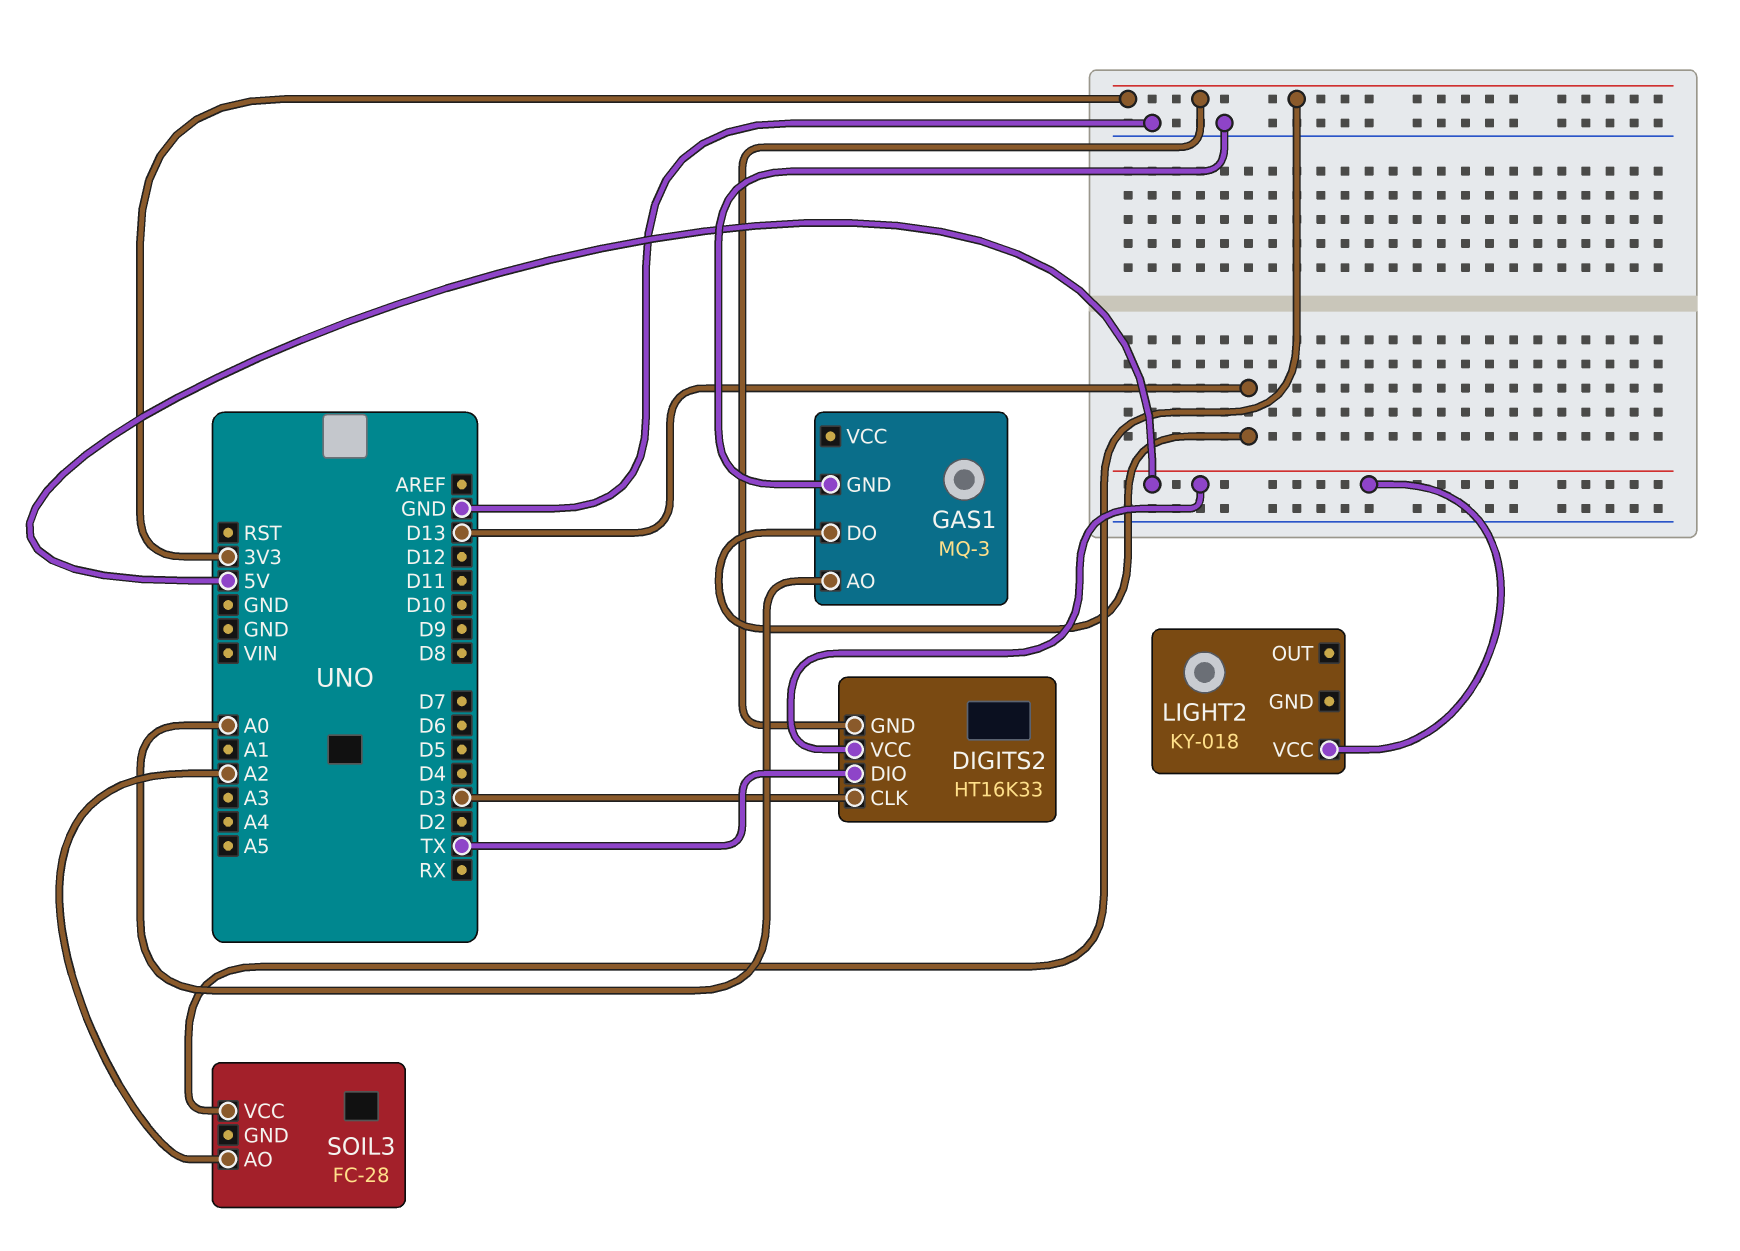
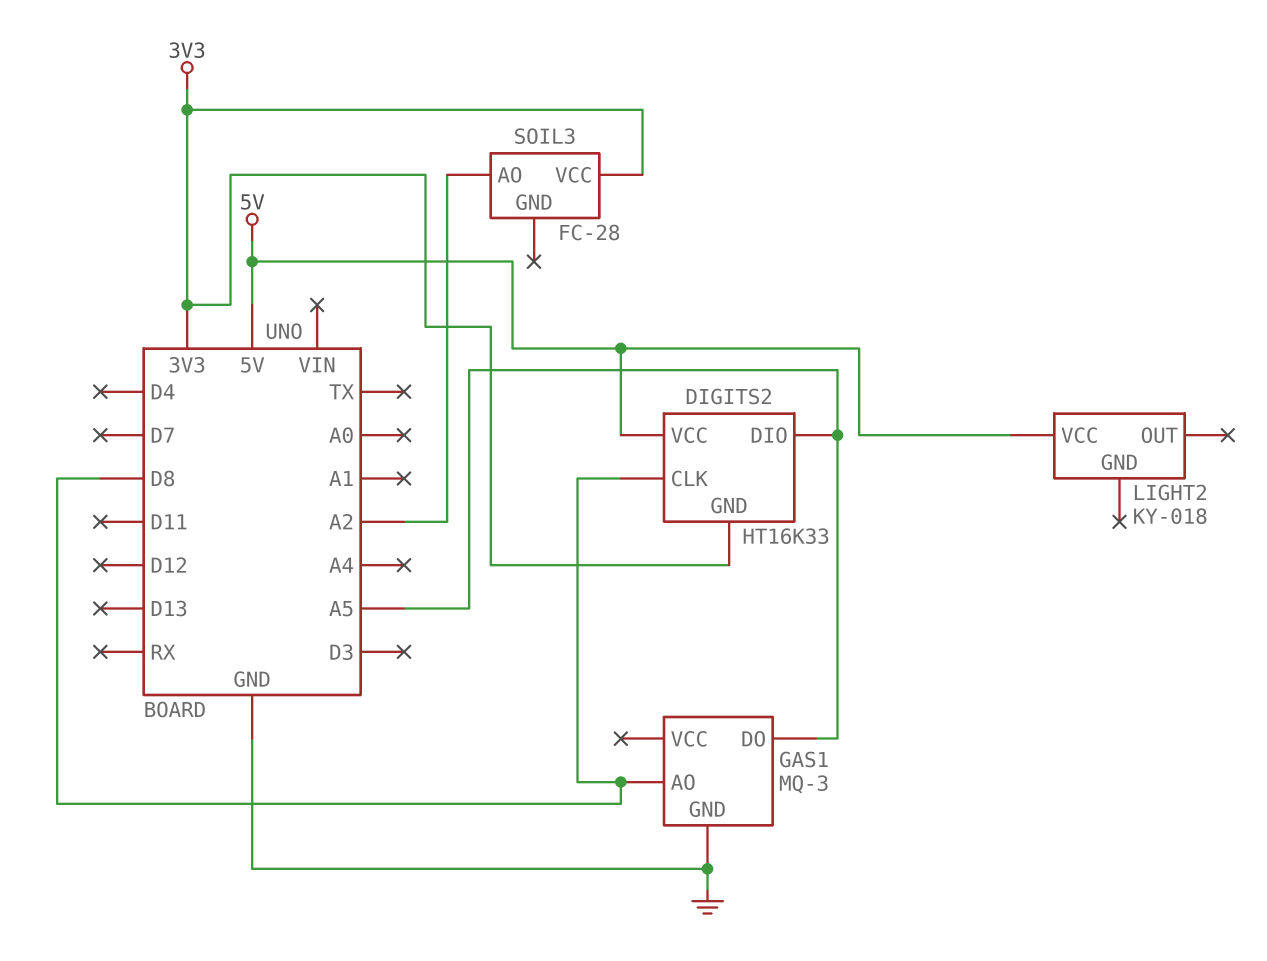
DIGITS2 pin CLK: D3 -> D8
DIGITS2 pin DIO: TX -> A5
GAS1 pin AO: A0 -> D8
GAS1 pin DO: D13 -> A5

